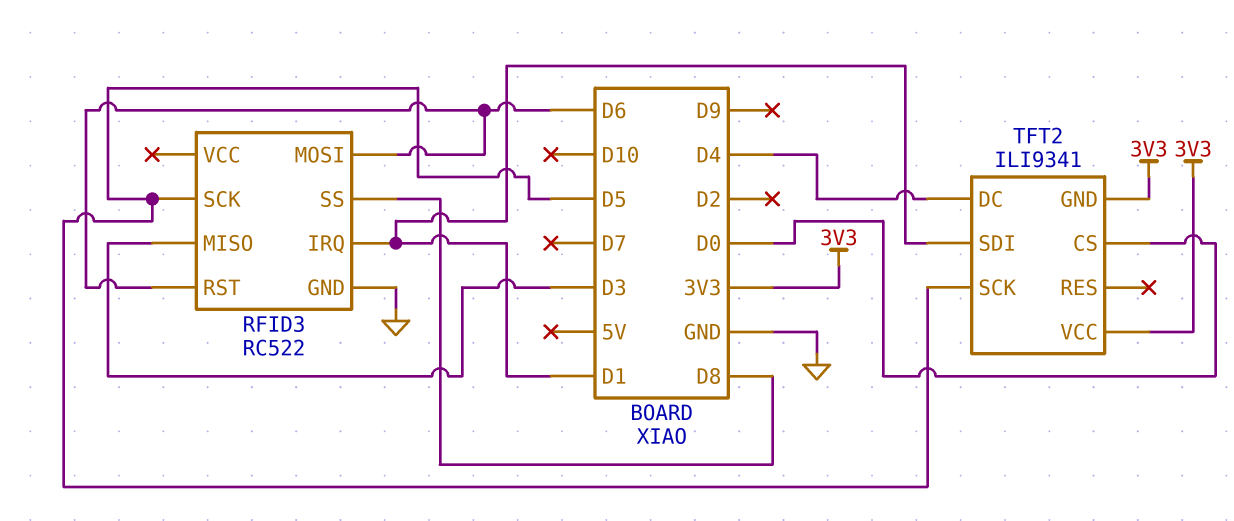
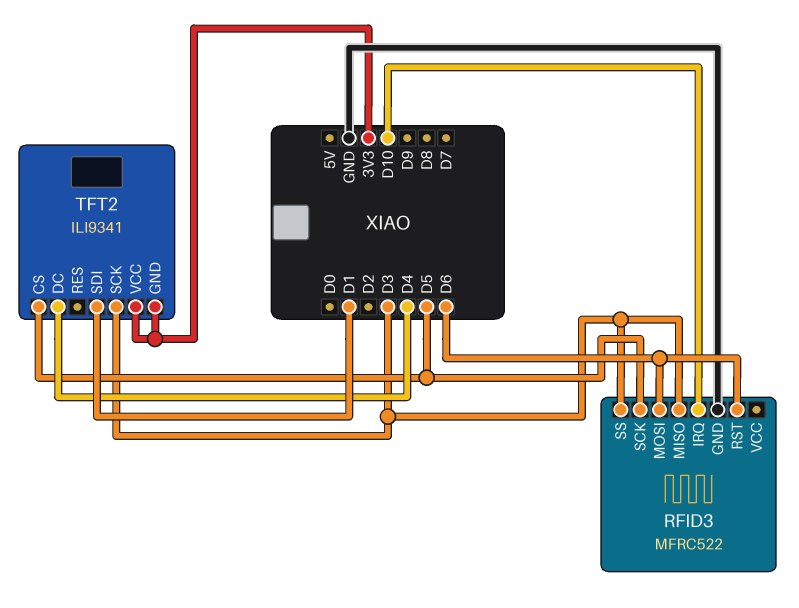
RFID3: RC522 -> MFRC522
RFID3 pin IRQ: D1 -> D10
RFID3 pin SS: D8 -> D3
TFT2 pin CS: D0 -> D5
TFT2 pin SCK: D5 -> D3

